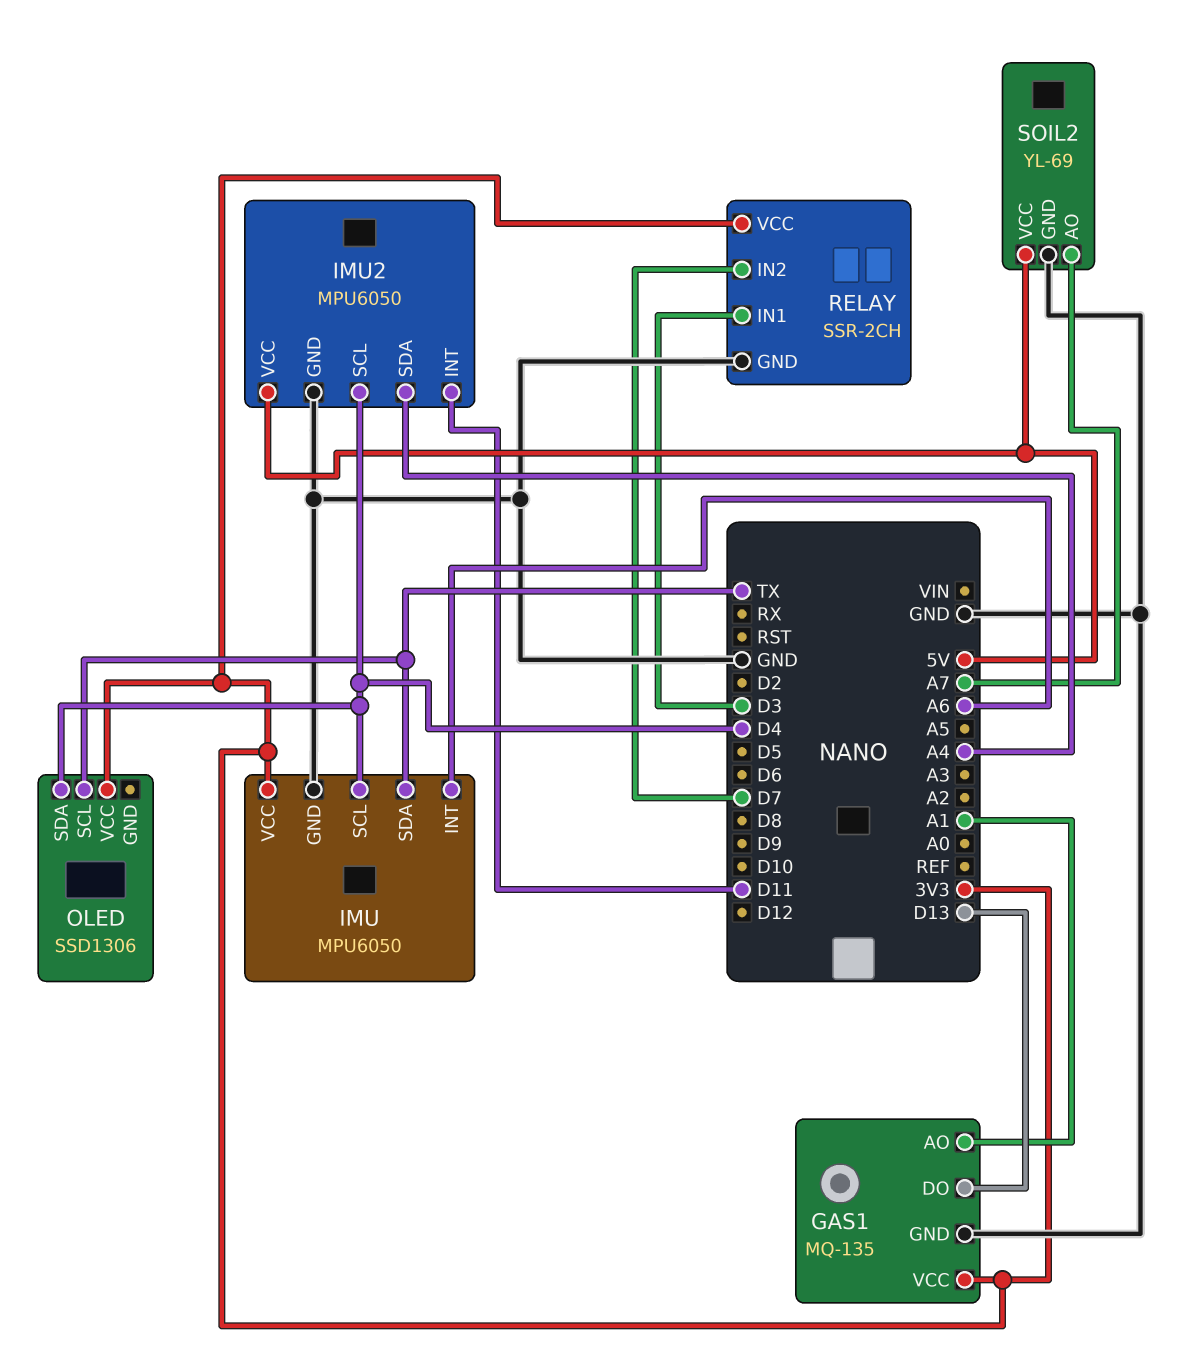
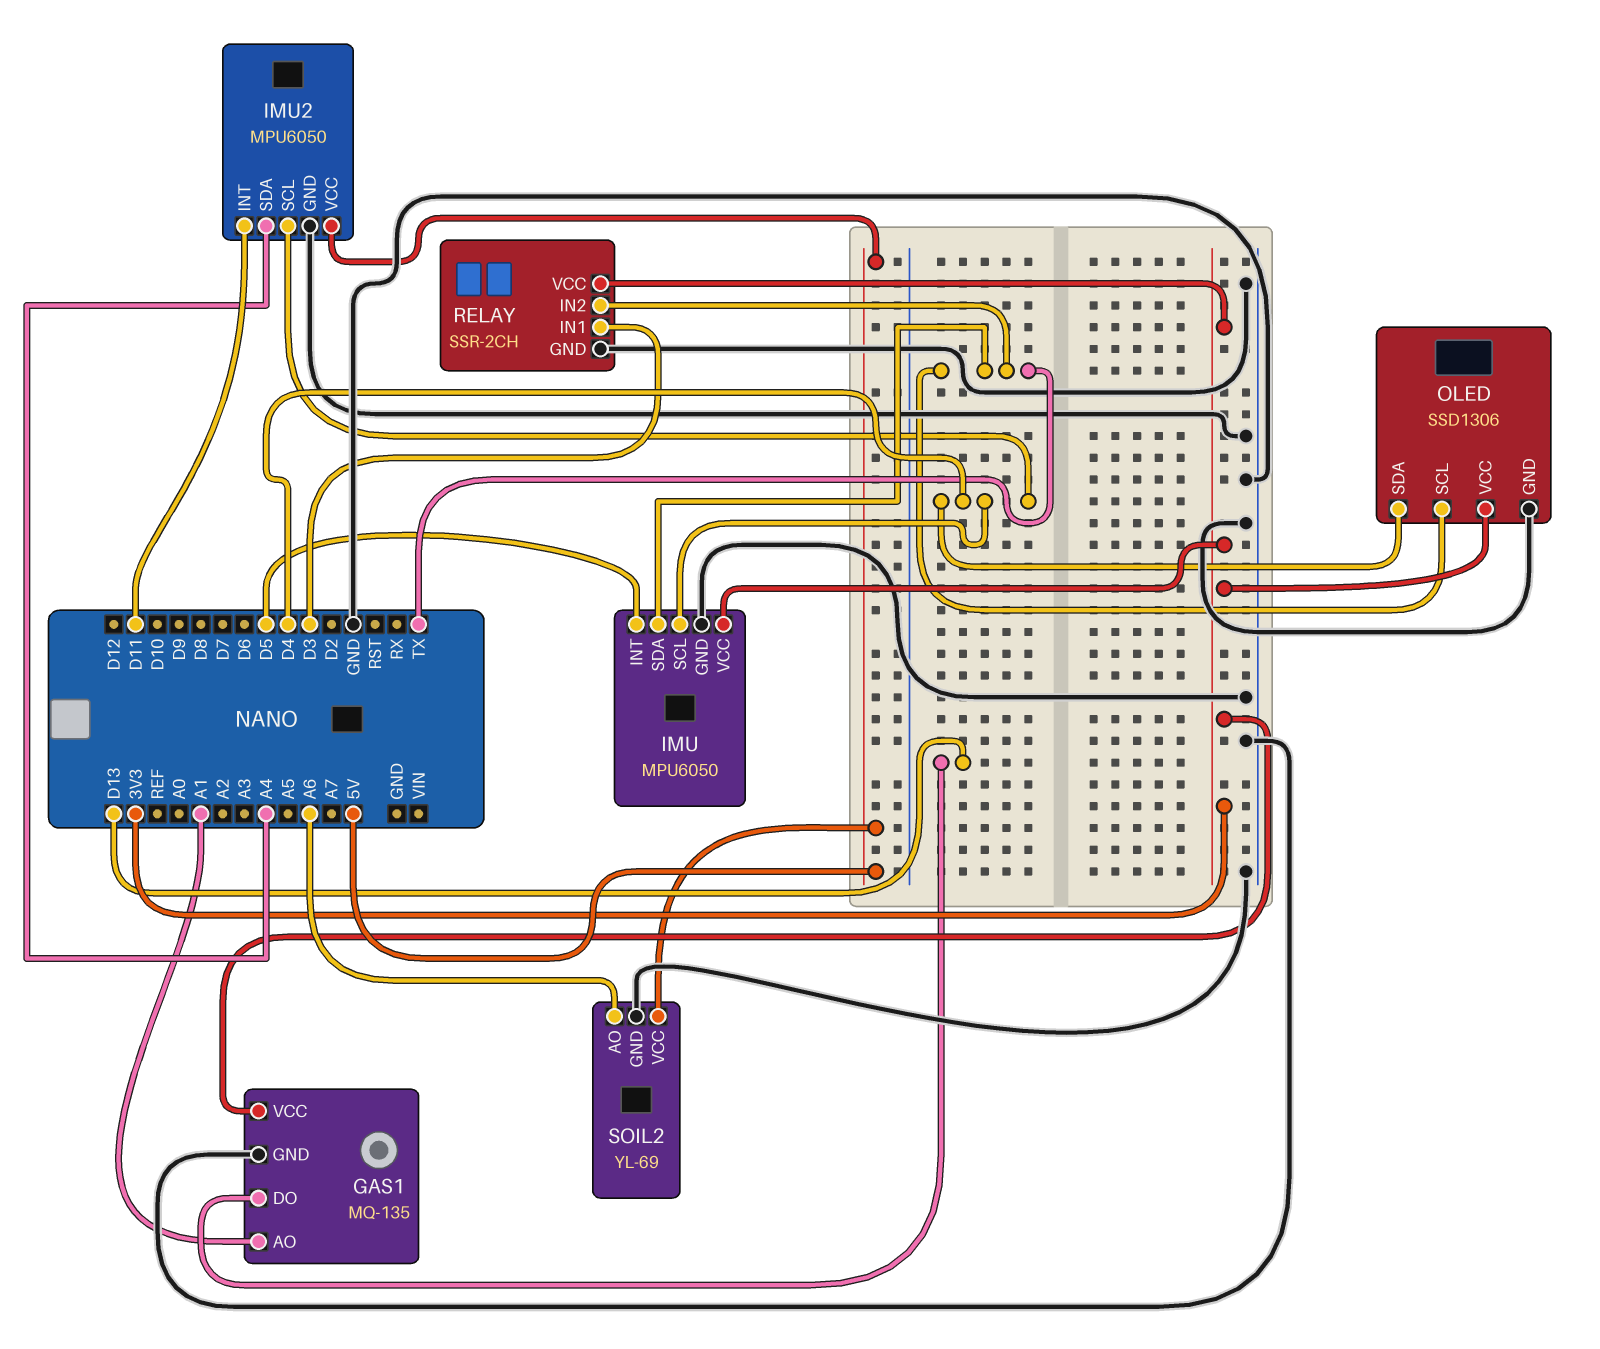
IMU pin INT: A6 -> D5
OLED pin GND: none -> GND
RELAY pin IN2: D7 -> TX
SOIL2 pin AO: A7 -> A6

